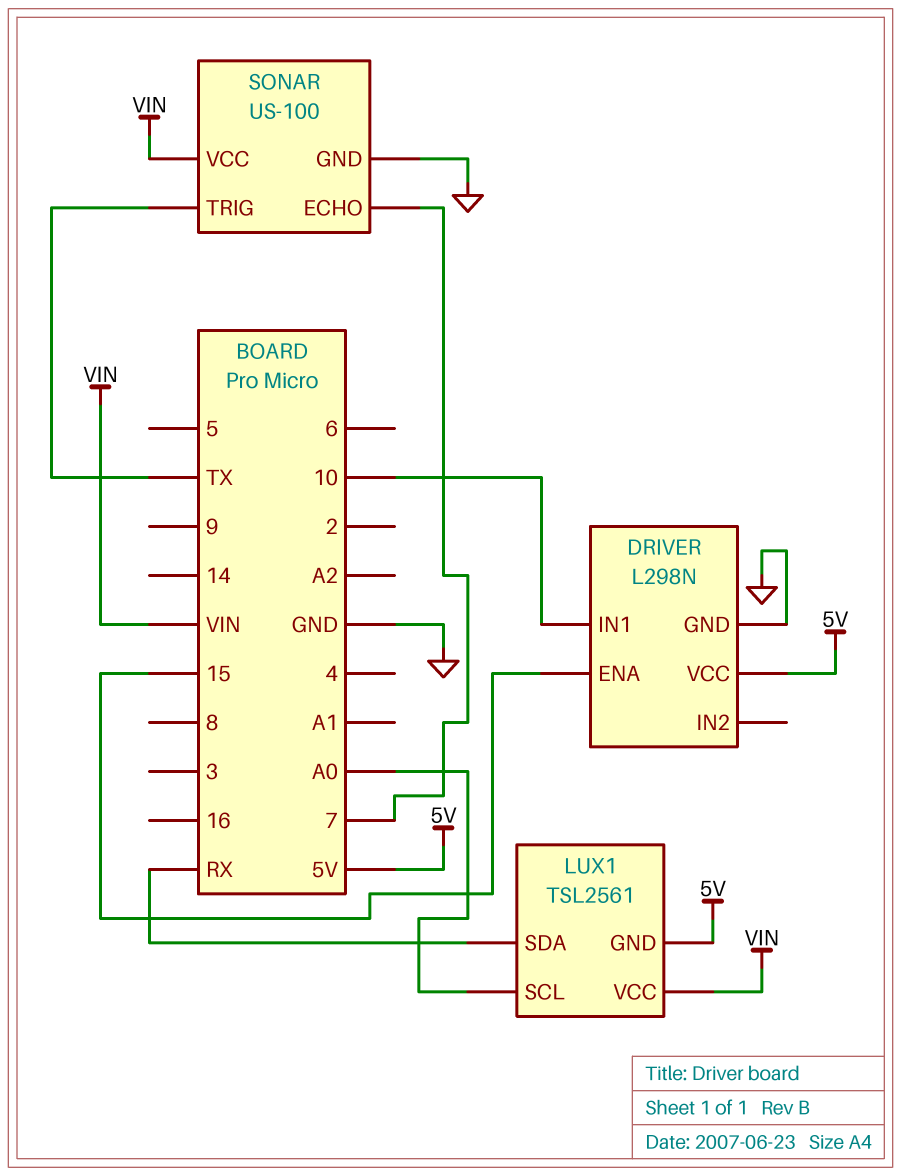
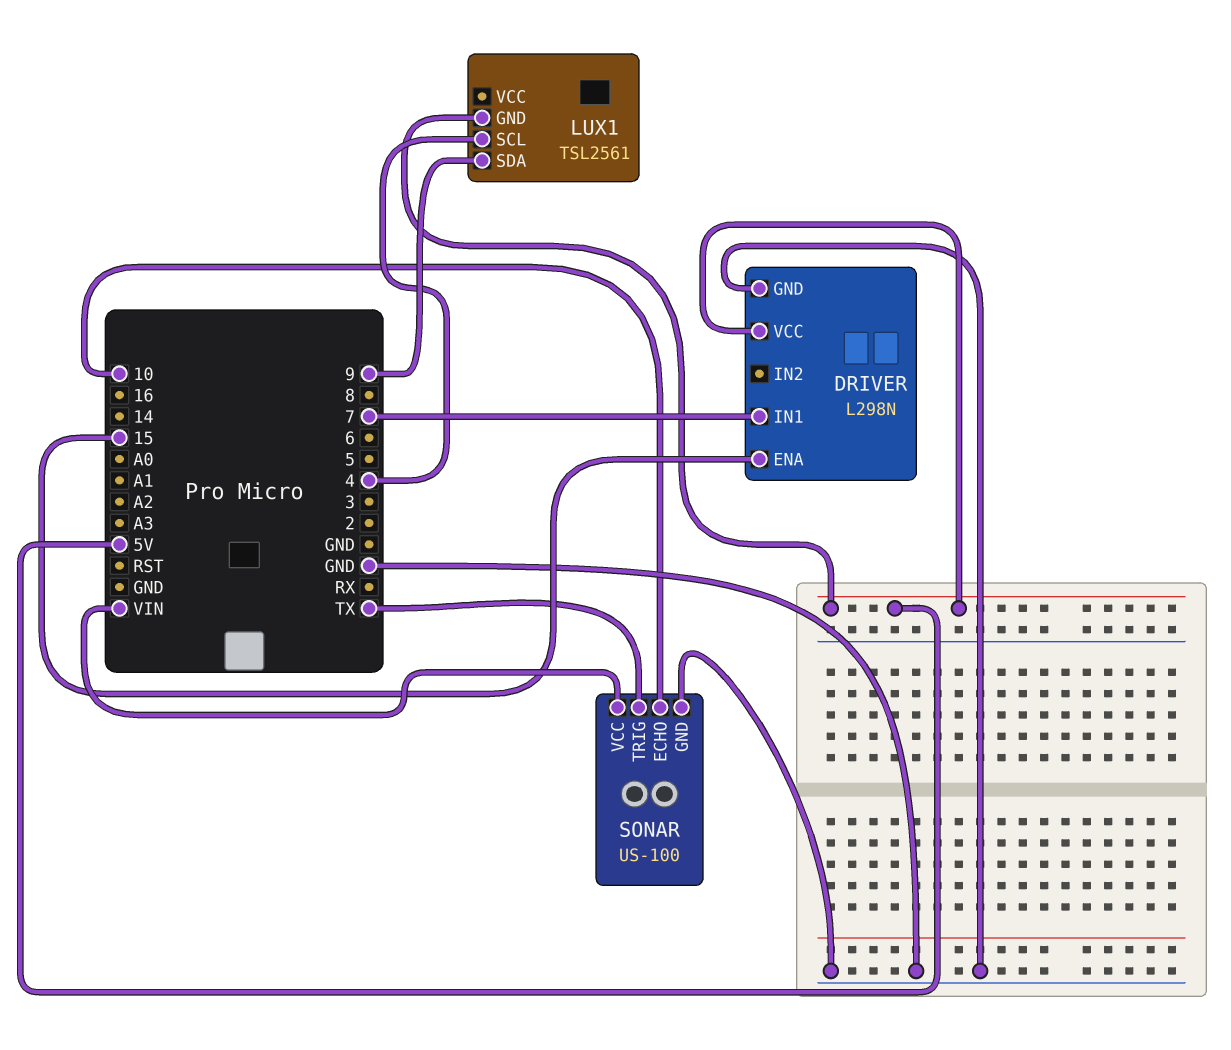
DRIVER pin IN1: 10 -> 7
LUX1 pin SCL: A0 -> 4
LUX1 pin SDA: RX -> 9
LUX1 pin VCC: VIN -> none
SONAR pin ECHO: 7 -> 10

